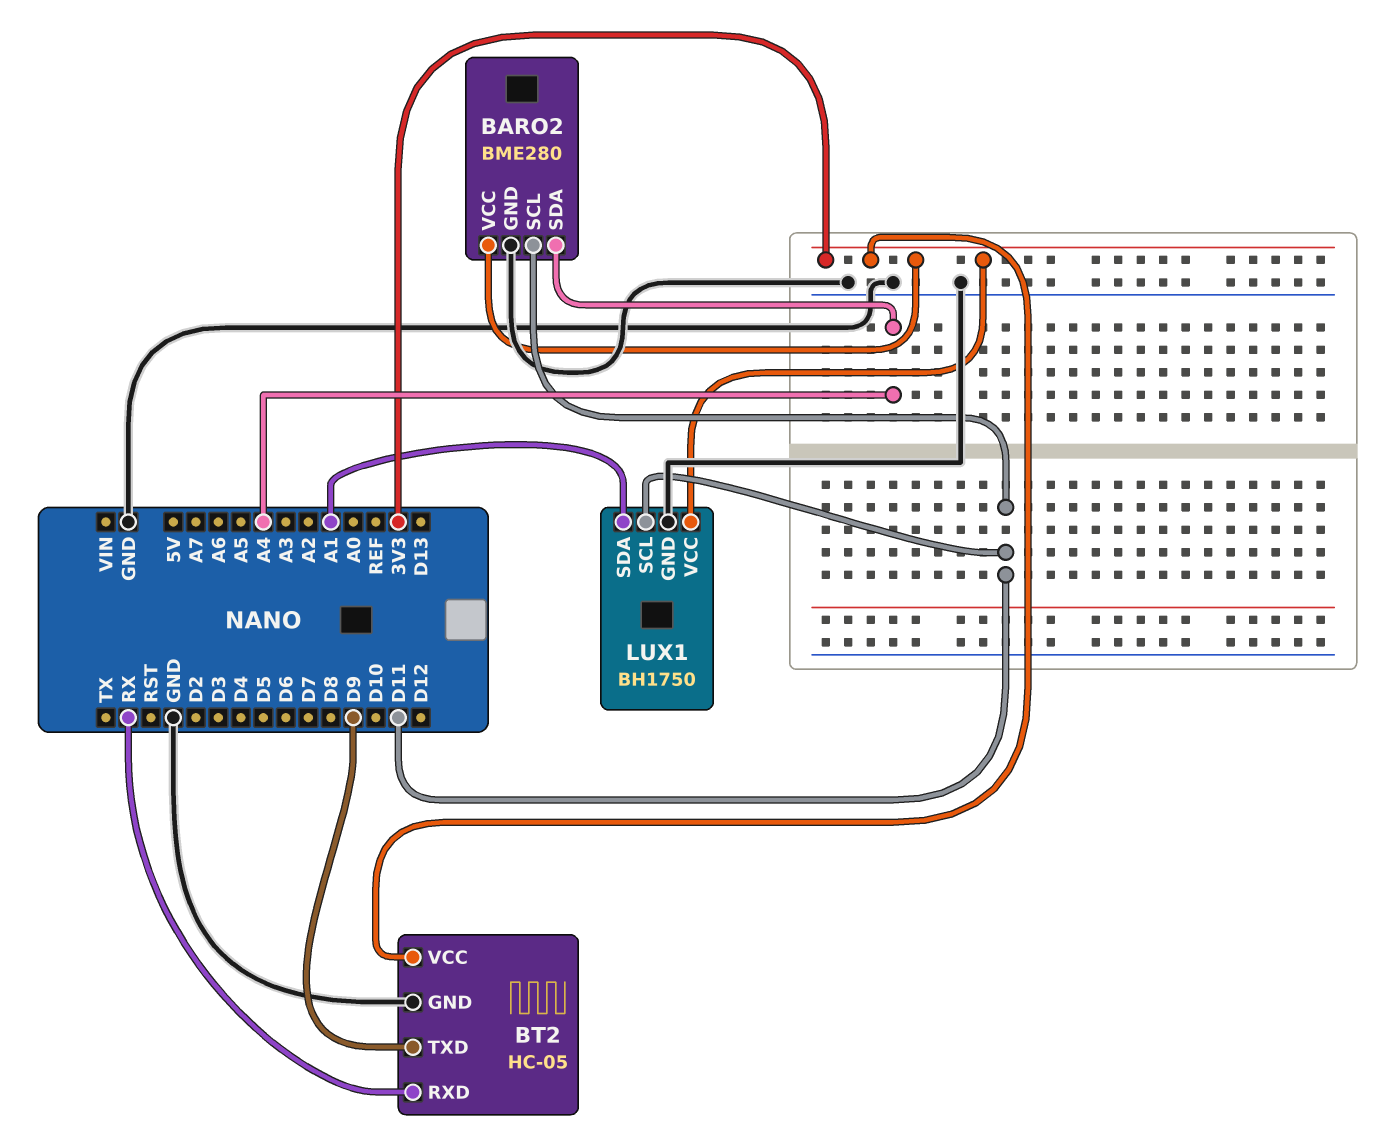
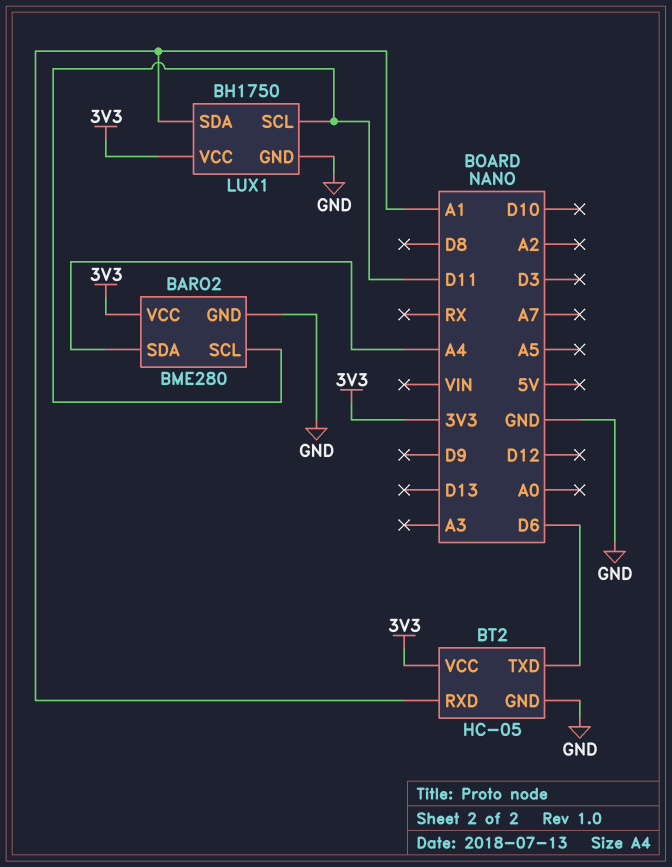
BT2 pin RXD: RX -> A1
BT2 pin TXD: D9 -> D6

